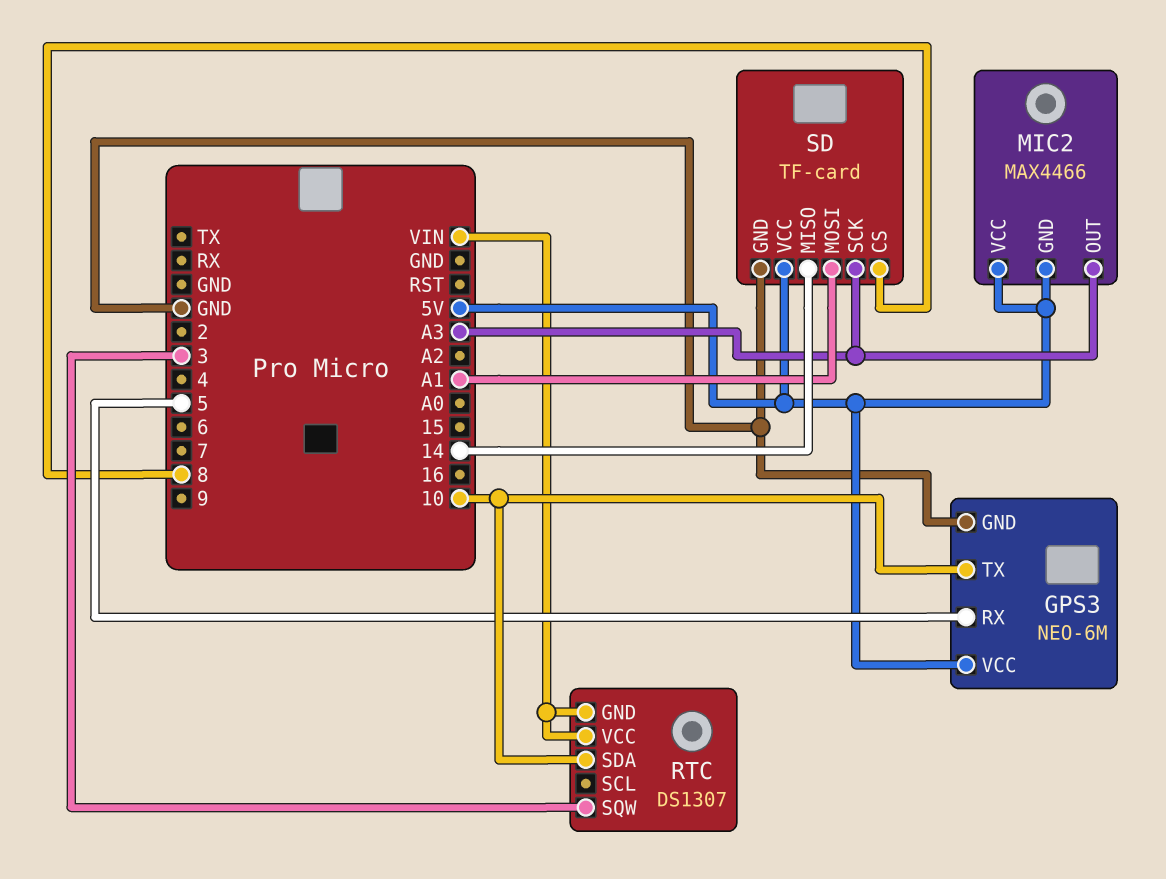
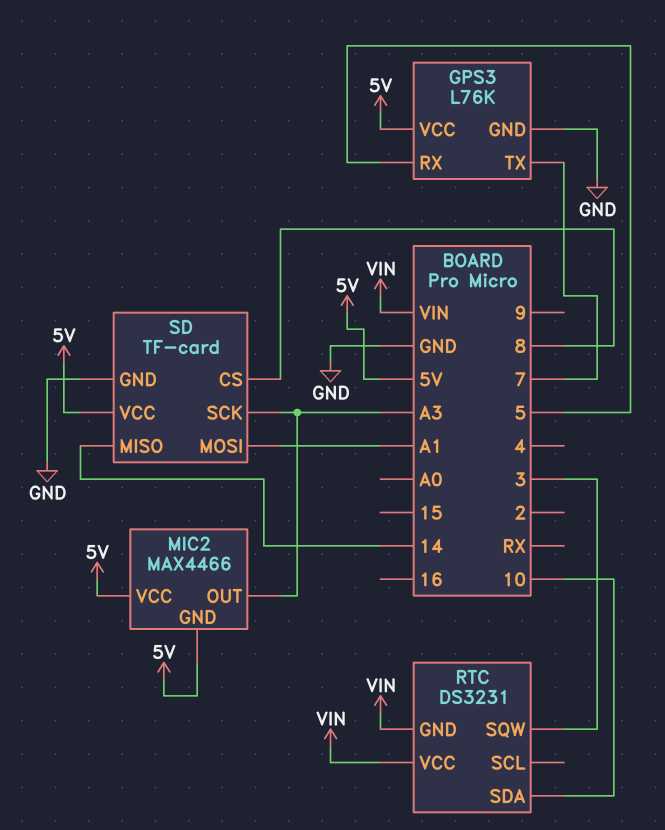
GPS3: NEO-6M -> L76K
GPS3 pin TX: 10 -> 7
RTC: DS1307 -> DS3231

